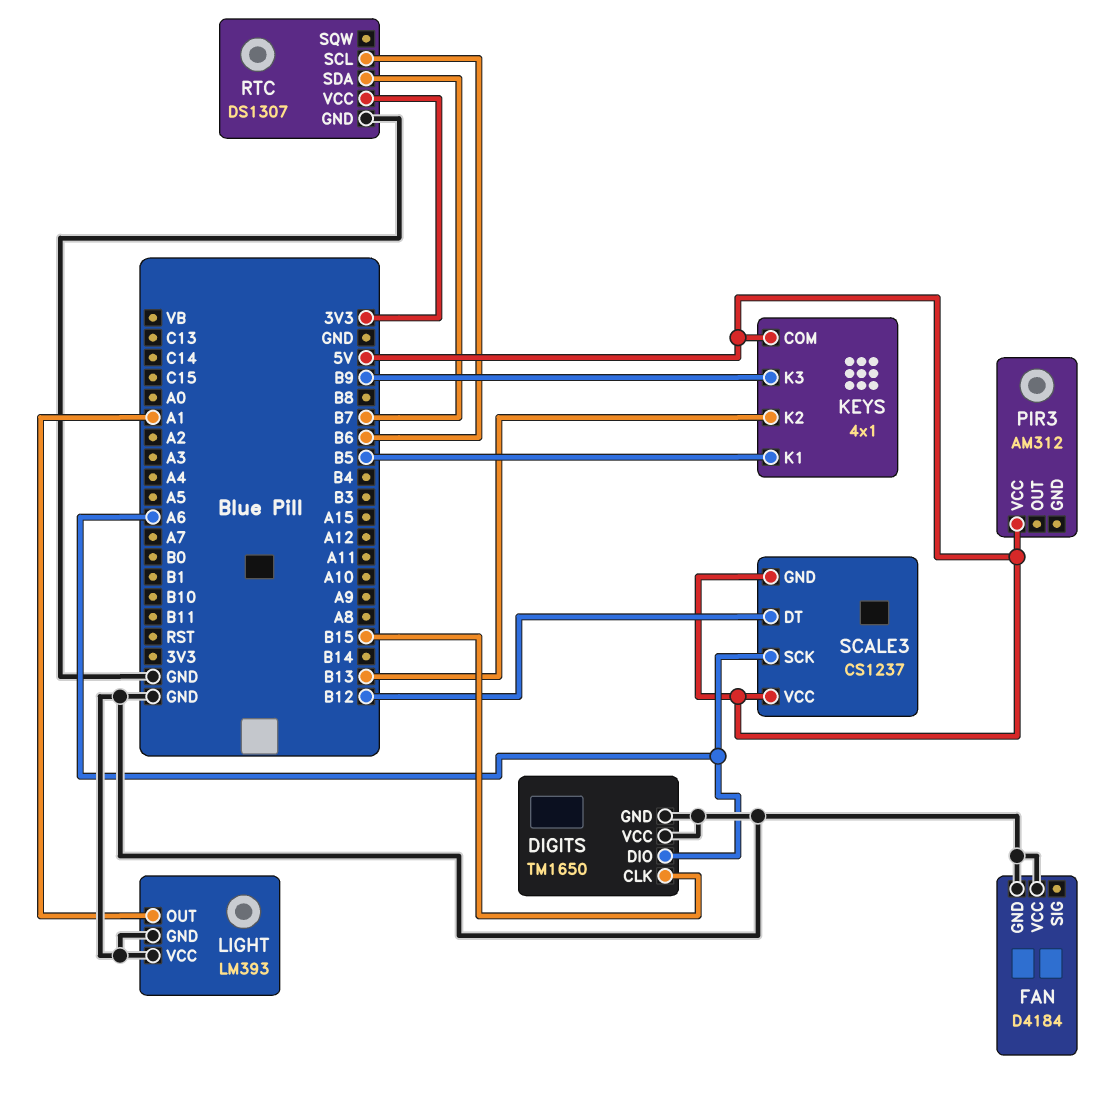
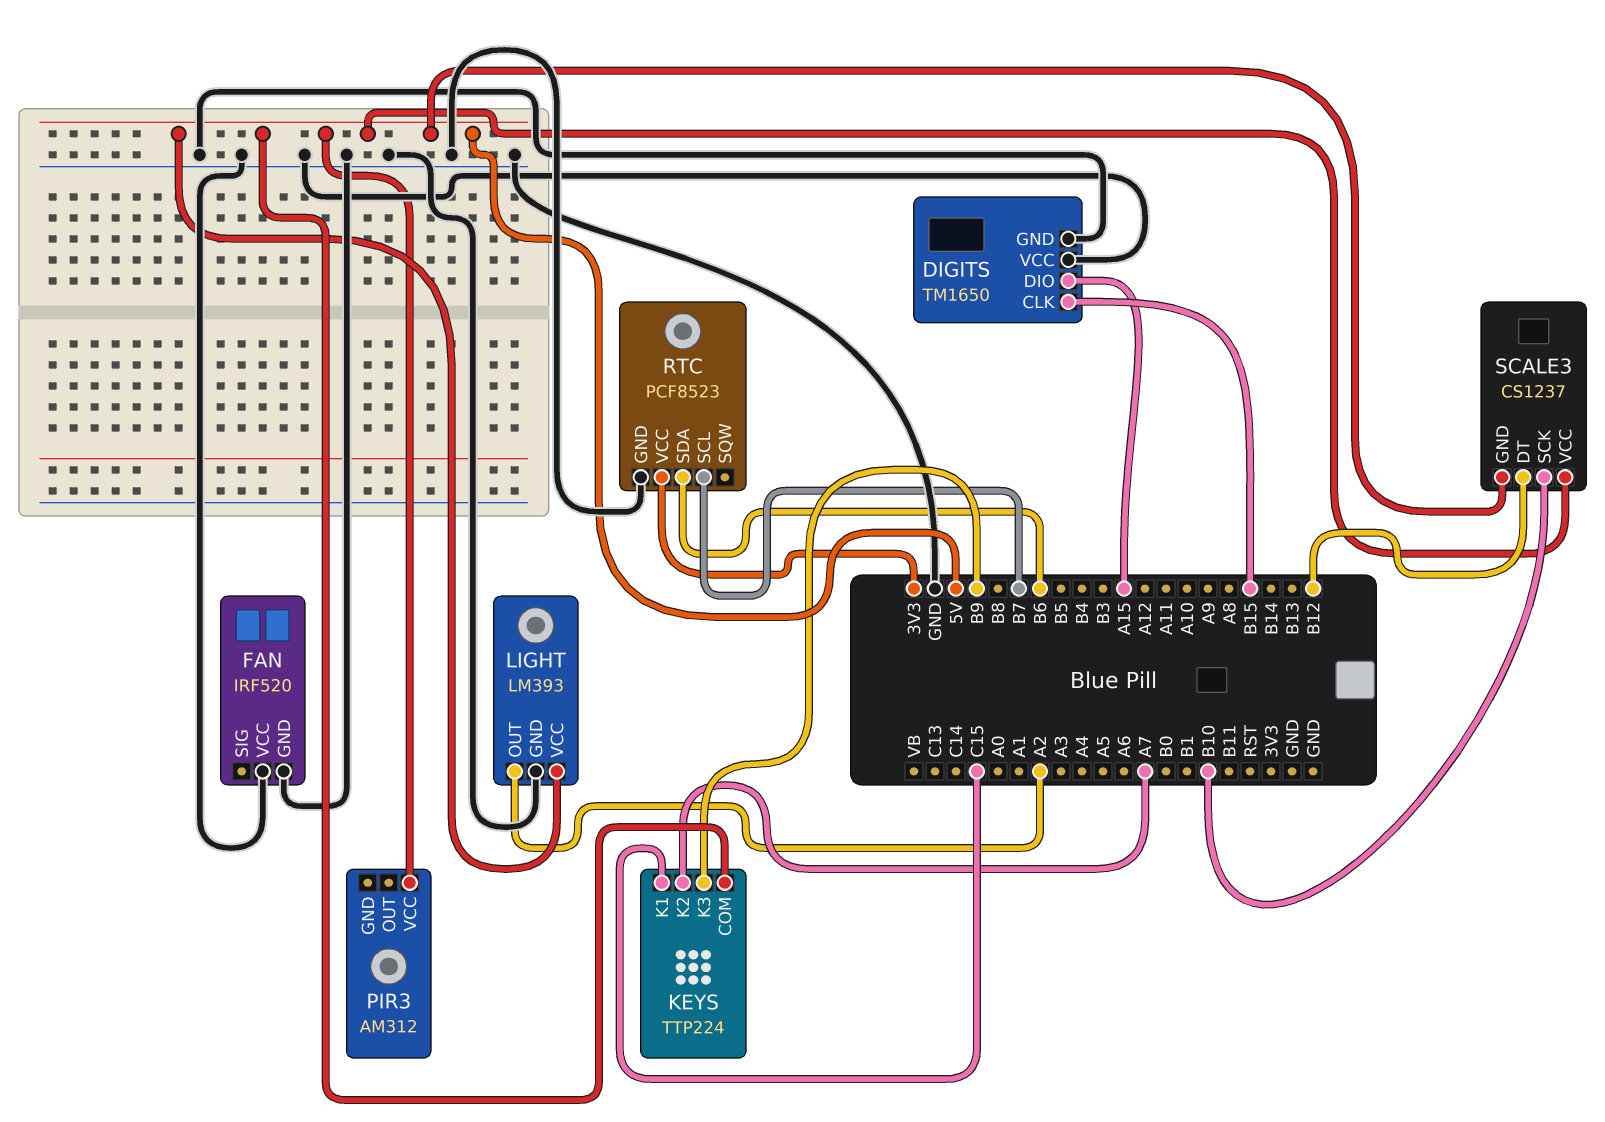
DIGITS pin DIO: A6 -> A15
FAN: D4184 -> IRF520
KEYS: 4x1 -> TTP224
KEYS pin K1: B5 -> C15
KEYS pin K2: B13 -> A7
LIGHT pin OUT: A1 -> A2
LIGHT pin VCC: GND -> 5V
RTC: DS1307 -> PCF8523
RTC pin SCL: B6 -> B7
RTC pin SDA: B7 -> B6
SCALE3 pin SCK: A6 -> B10

